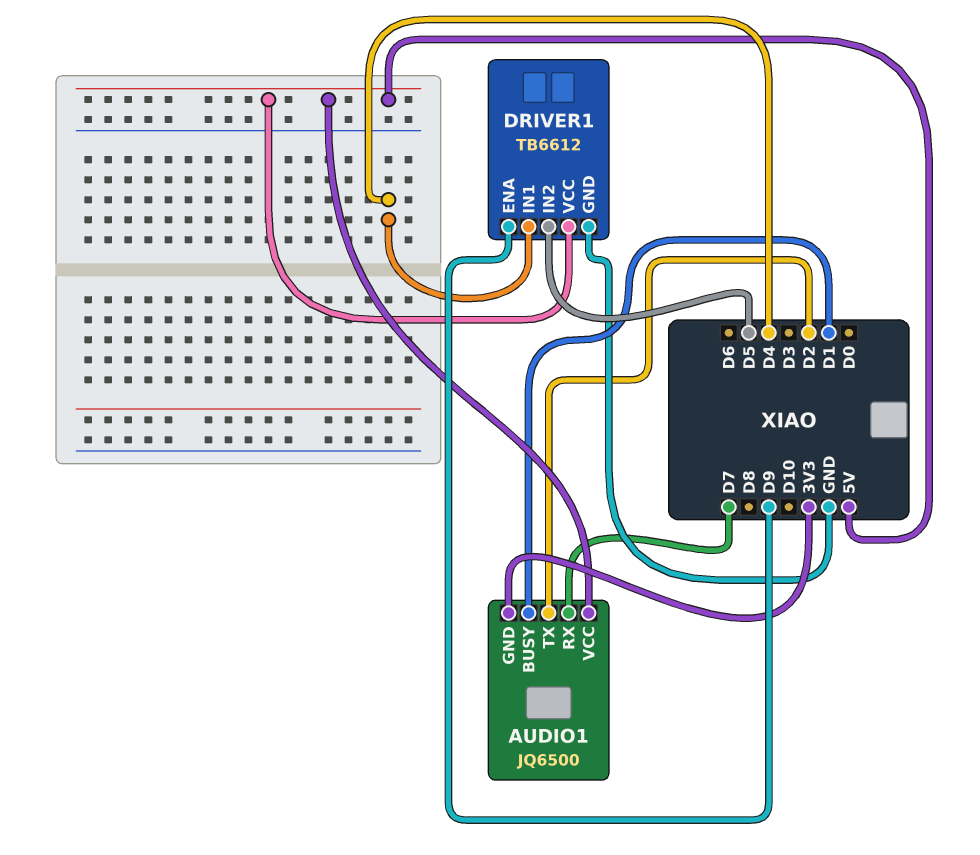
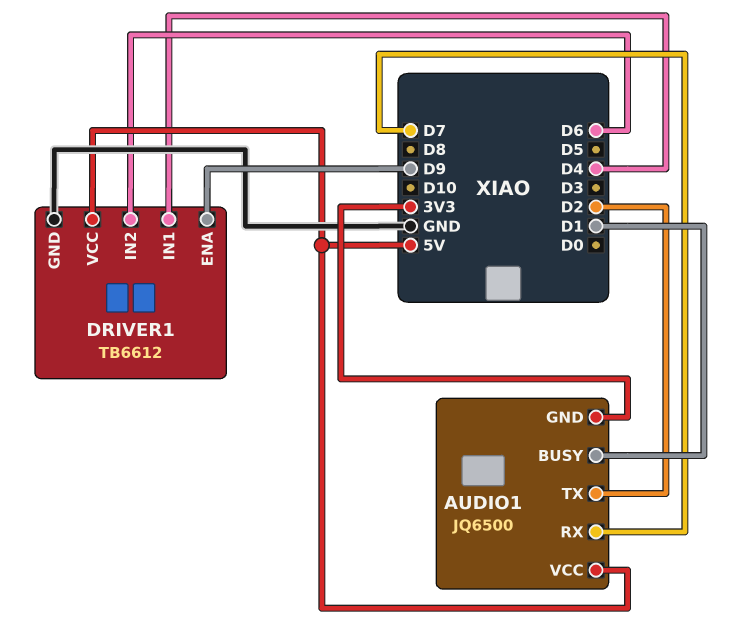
DRIVER1 pin IN2: D5 -> D6

